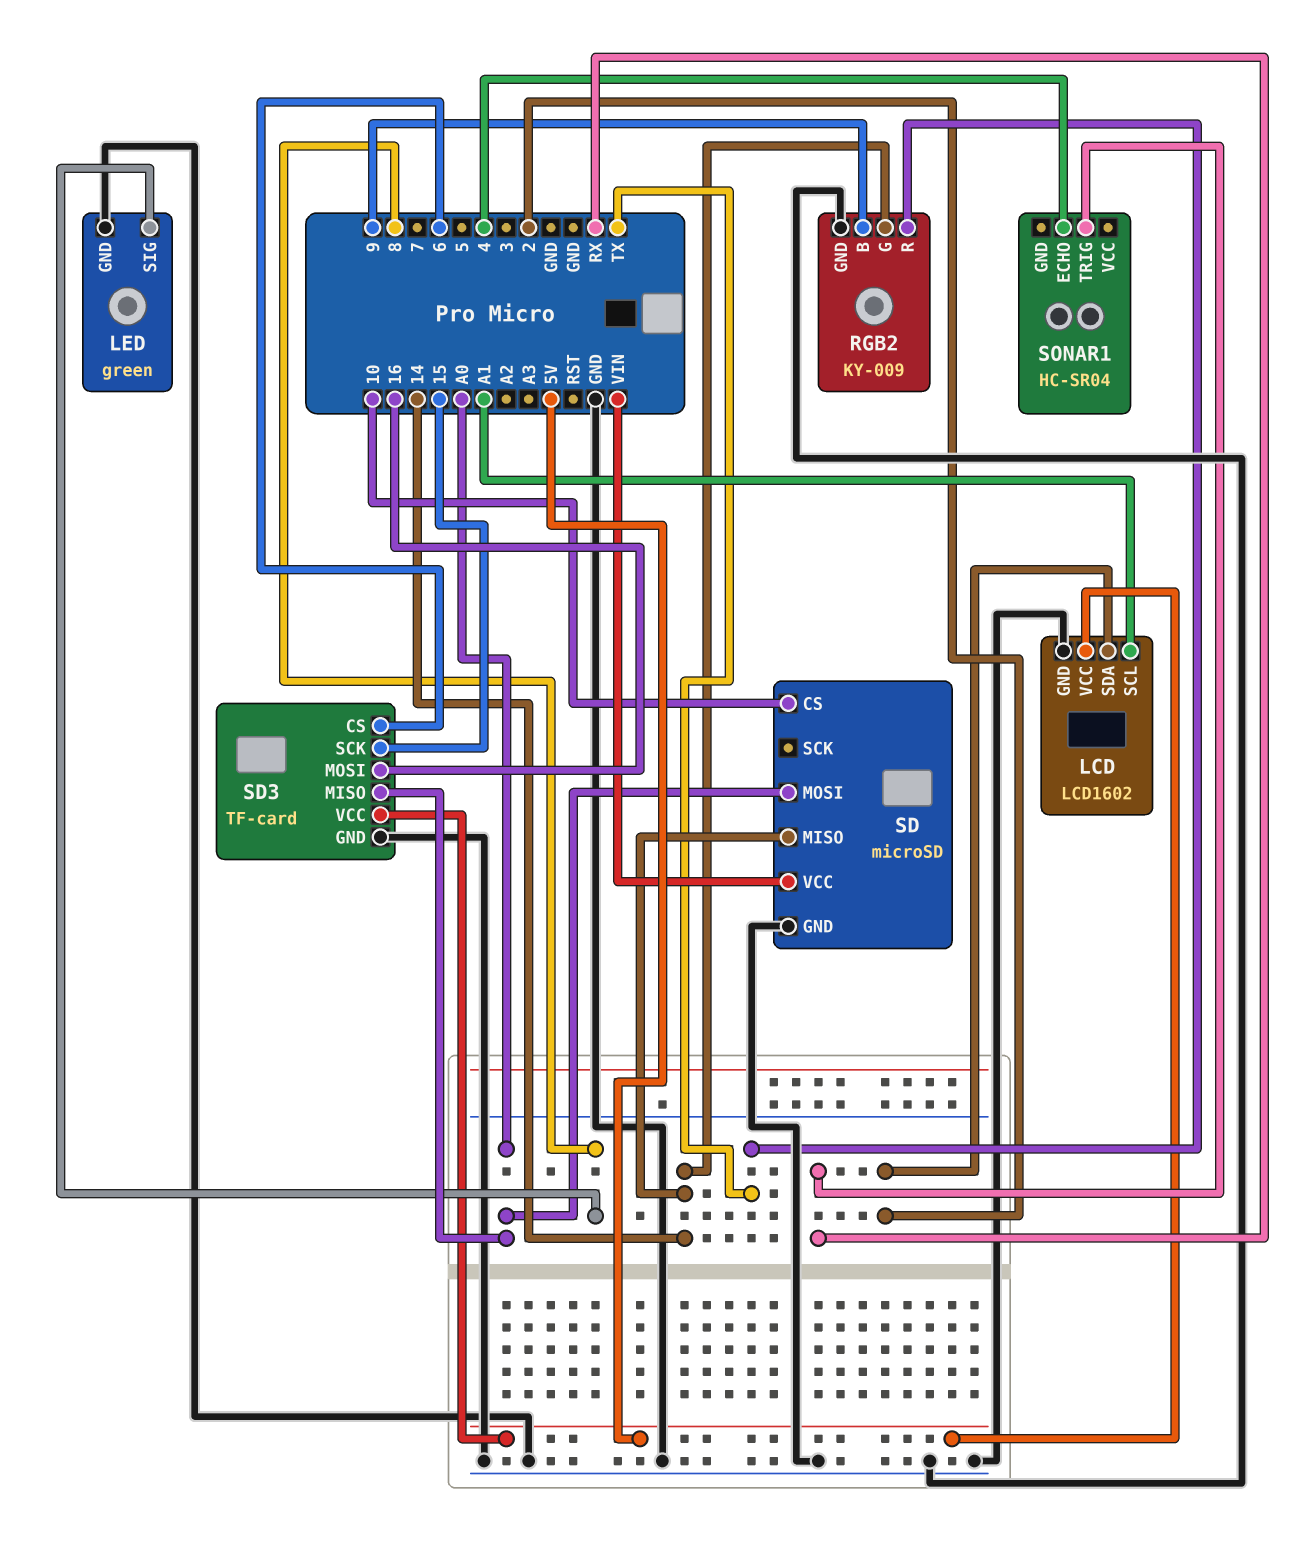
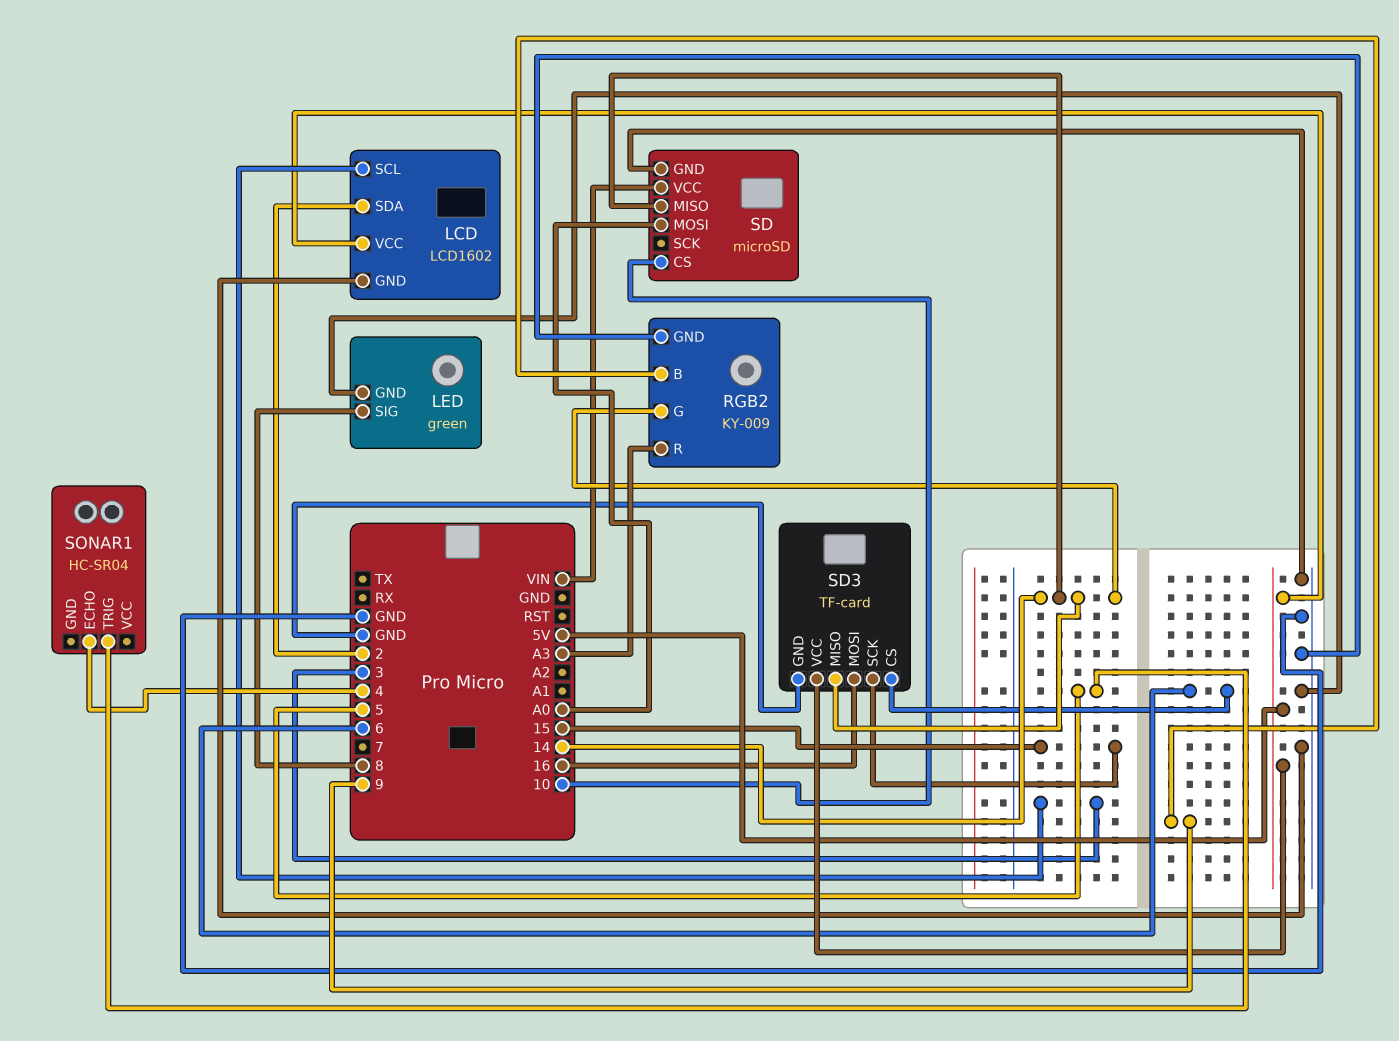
LCD pin SCL: A1 -> 3
RGB2 pin R: TX -> A3
SD3 pin MISO: A0 -> 14
SONAR1 pin TRIG: RX -> 5

